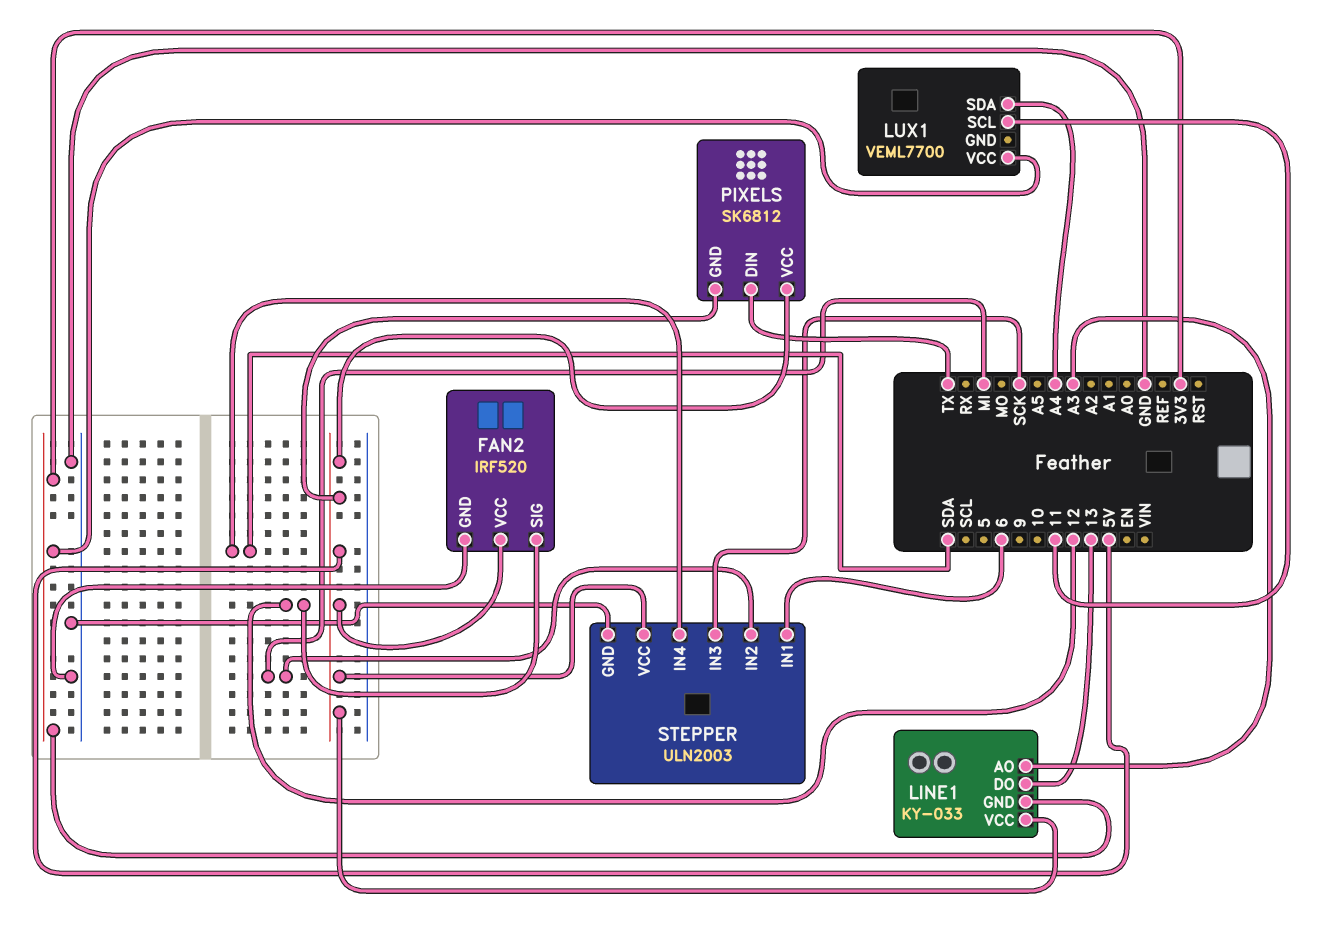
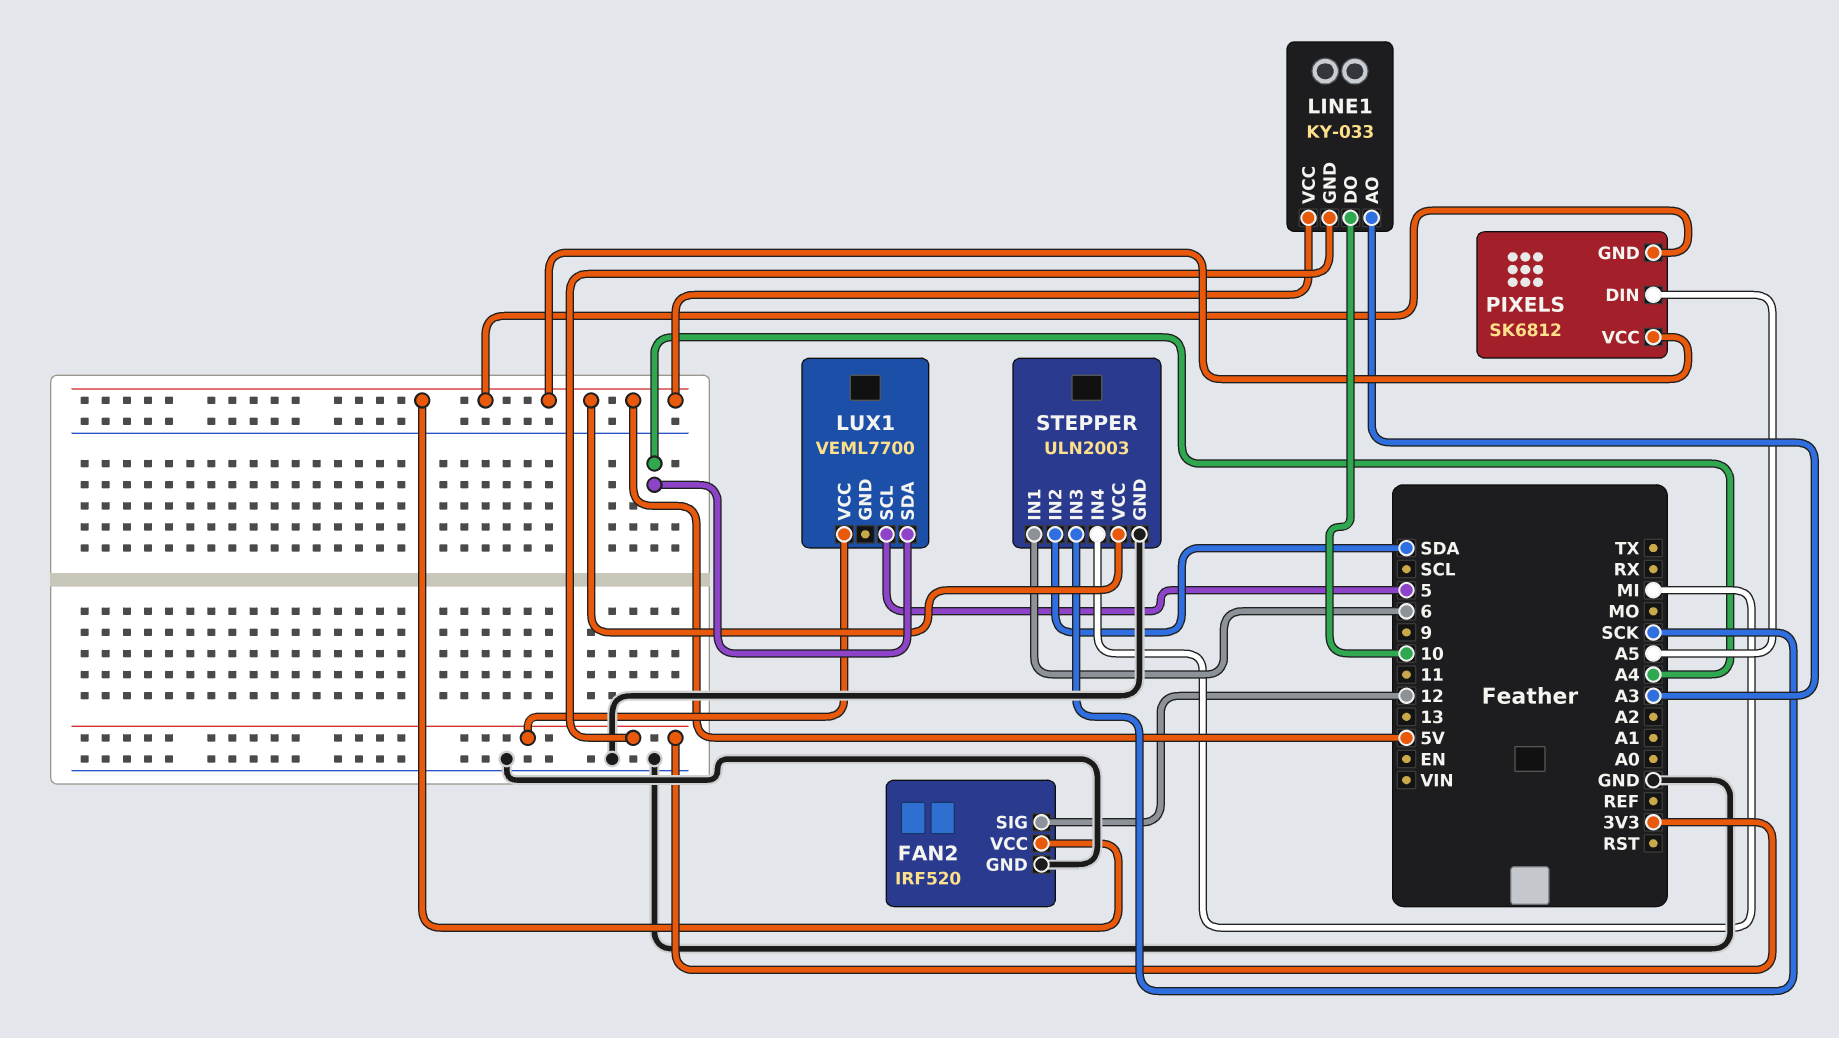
LINE1 pin DO: 13 -> 10
LUX1 pin SCL: 11 -> 5
PIXELS pin DIN: TX -> A5
STEPPER pin IN2: MI -> SDA
STEPPER pin IN4: SDA -> MI

